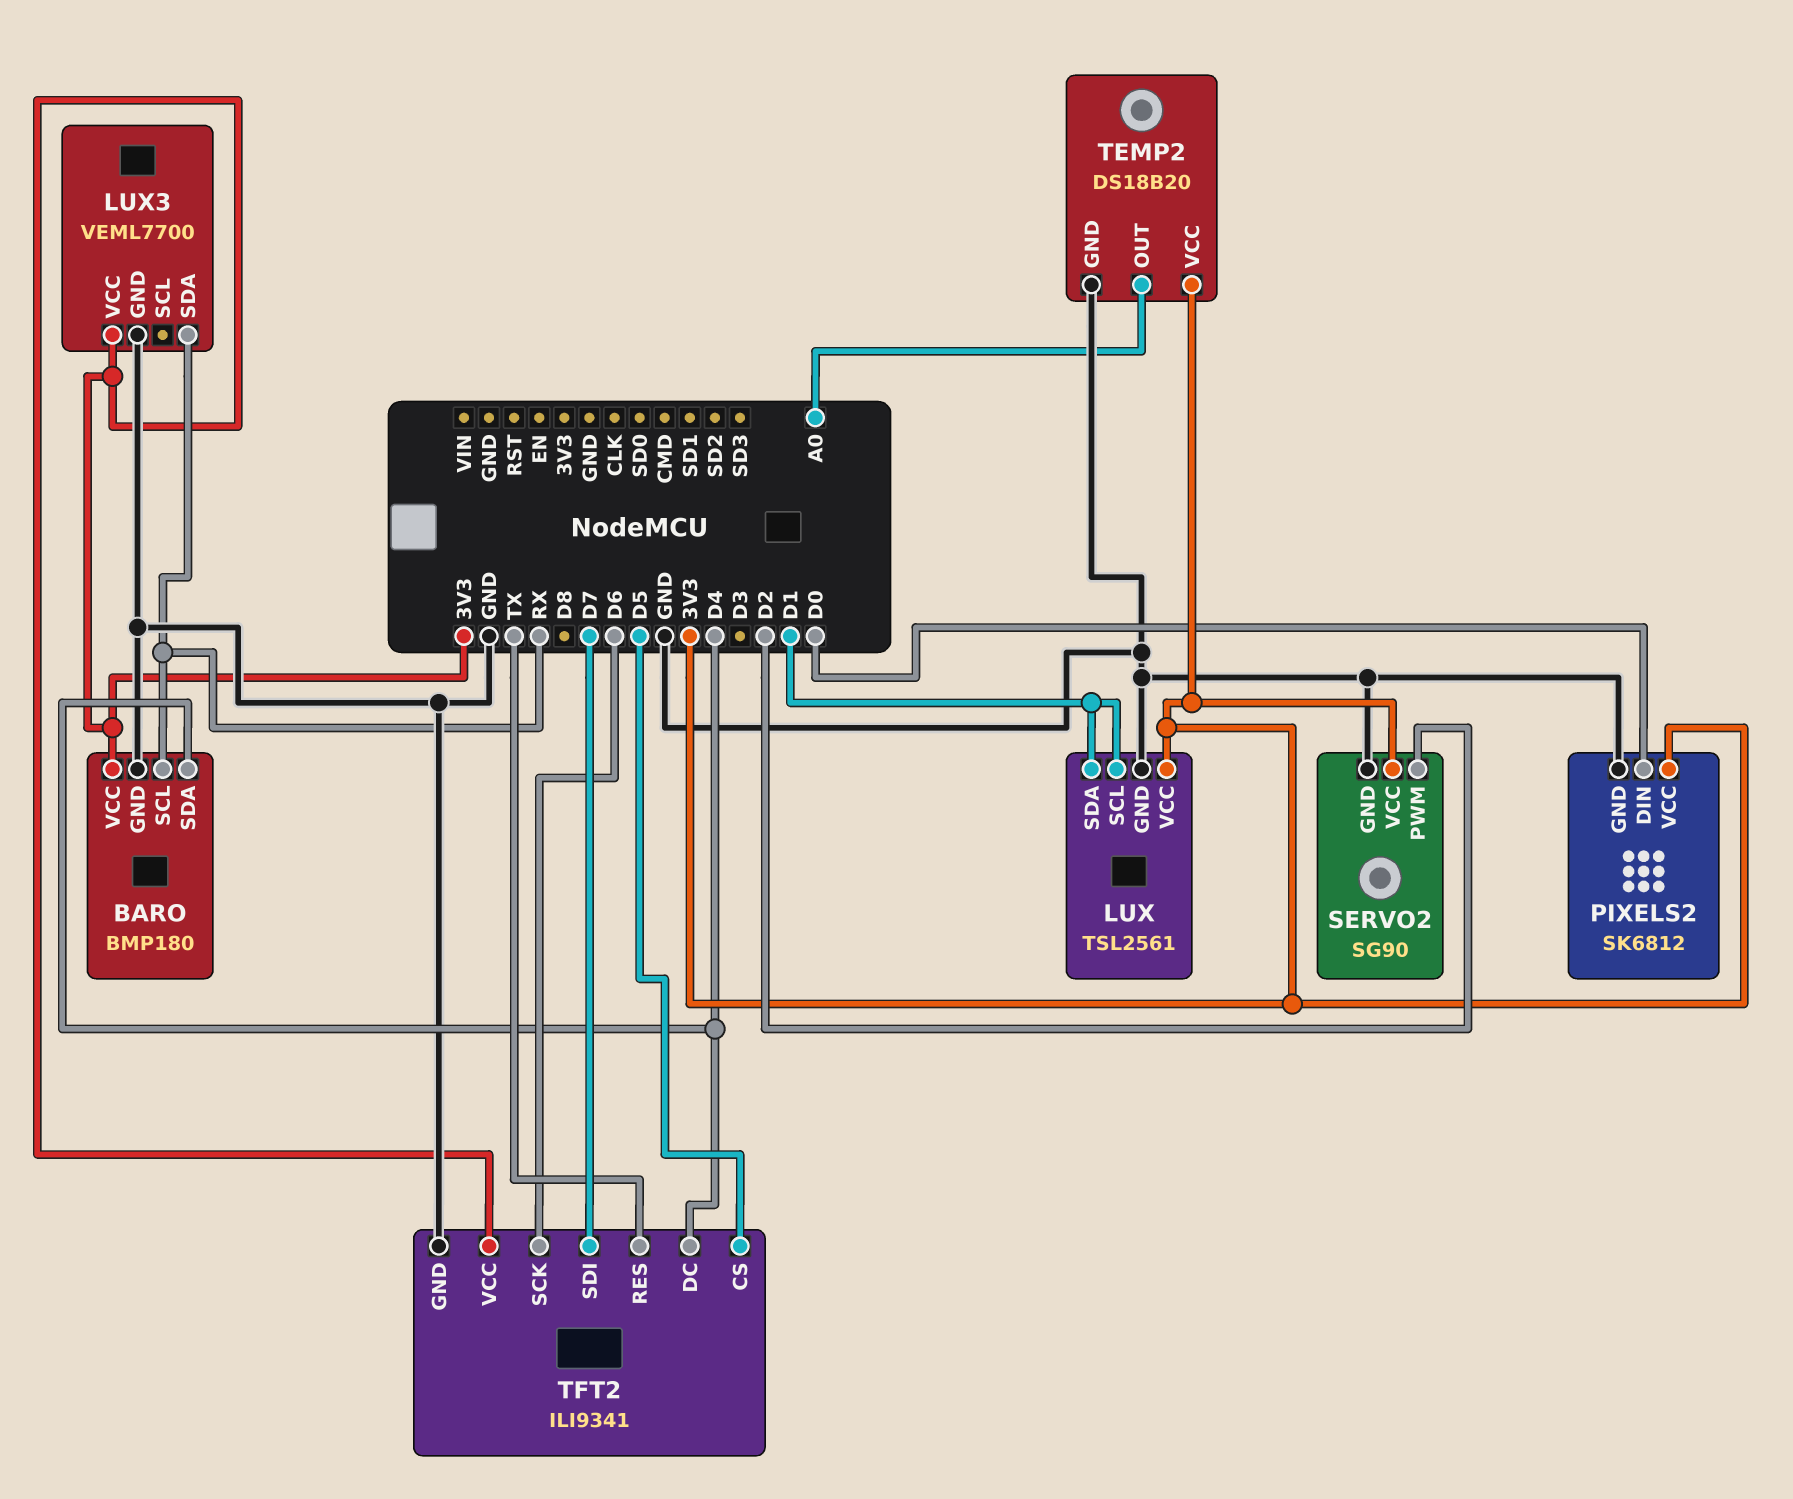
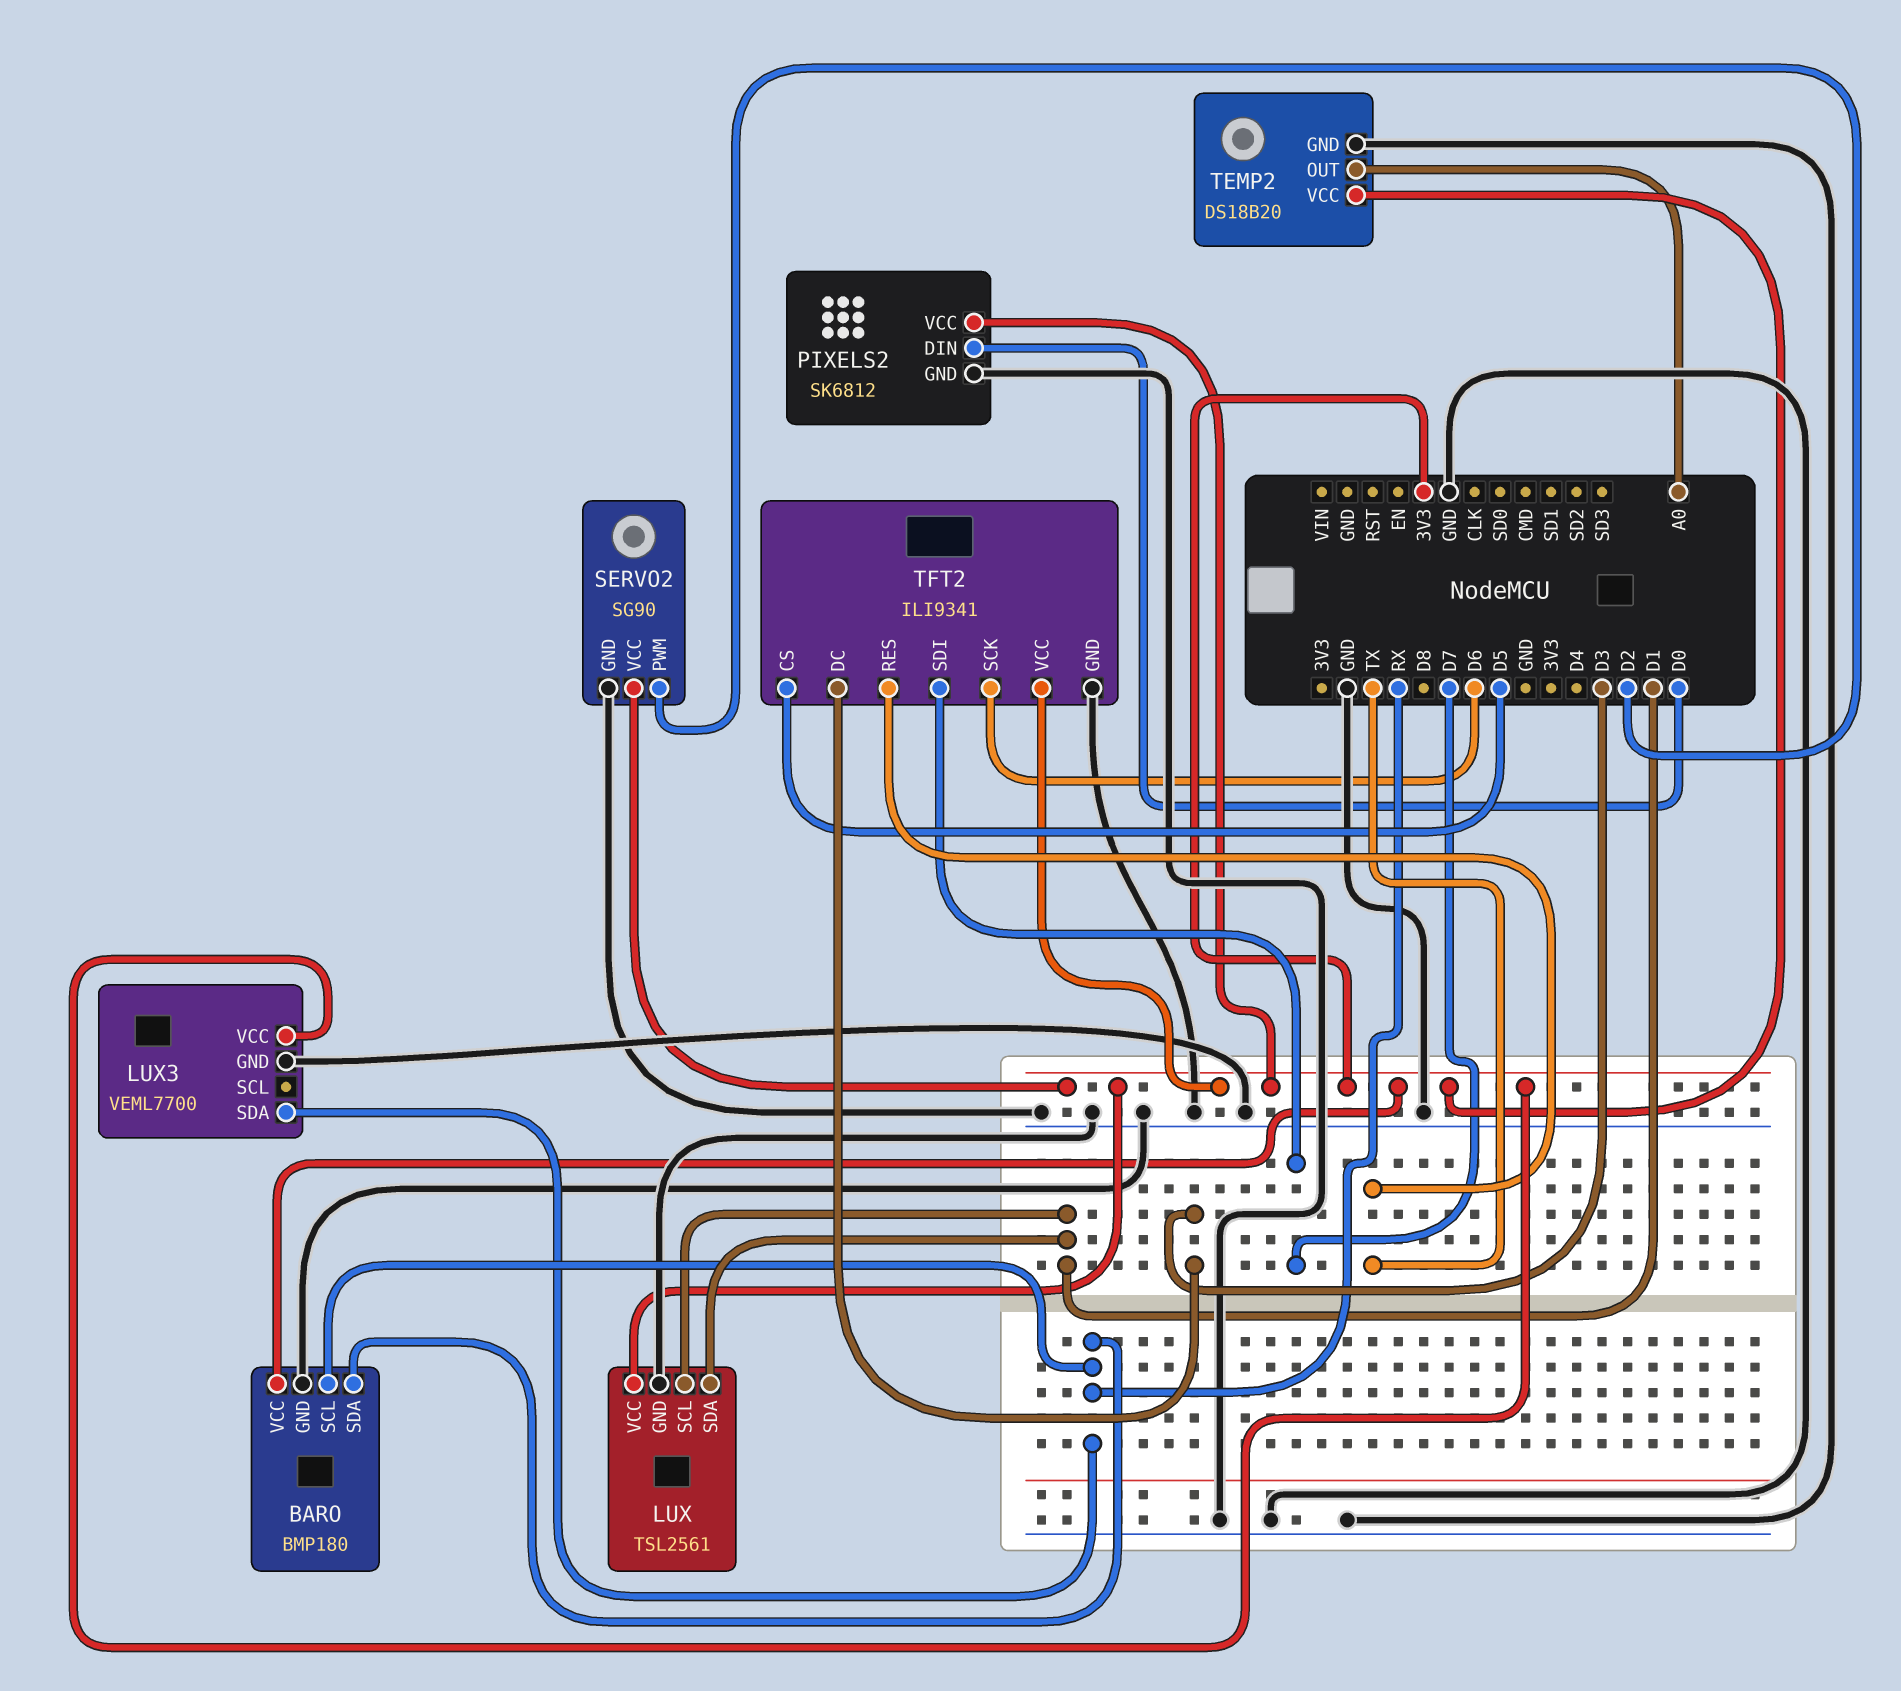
BARO pin SDA: D4 -> RX
TFT2 pin DC: D4 -> D3

